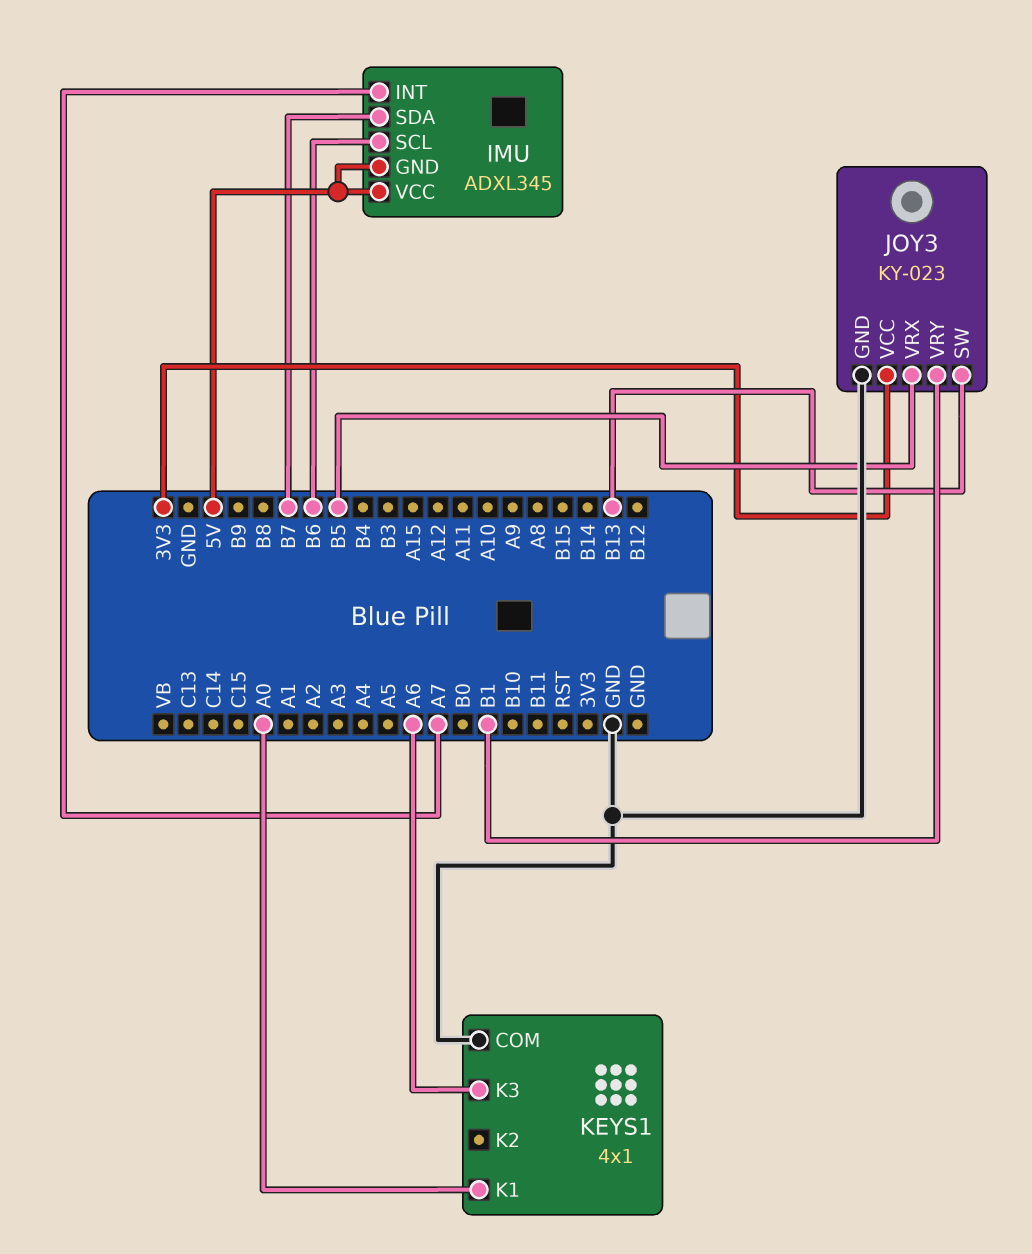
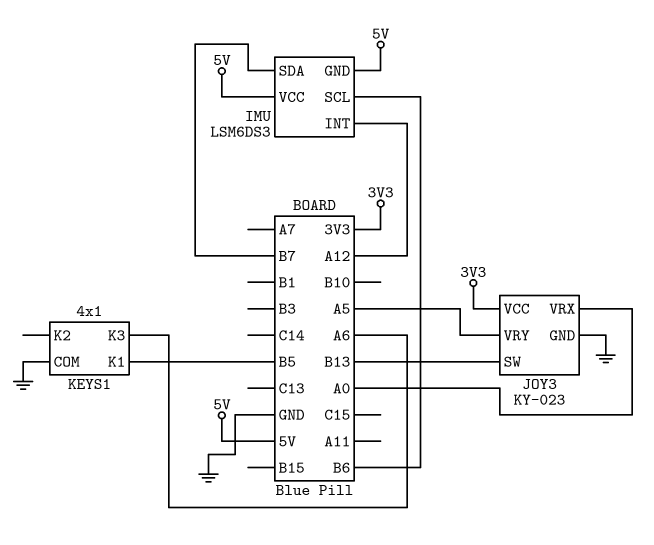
IMU: ADXL345 -> LSM6DS3
IMU pin INT: A7 -> A12
JOY3 pin VRX: B5 -> A0
JOY3 pin VRY: B1 -> A5
KEYS1 pin K1: A0 -> B5

